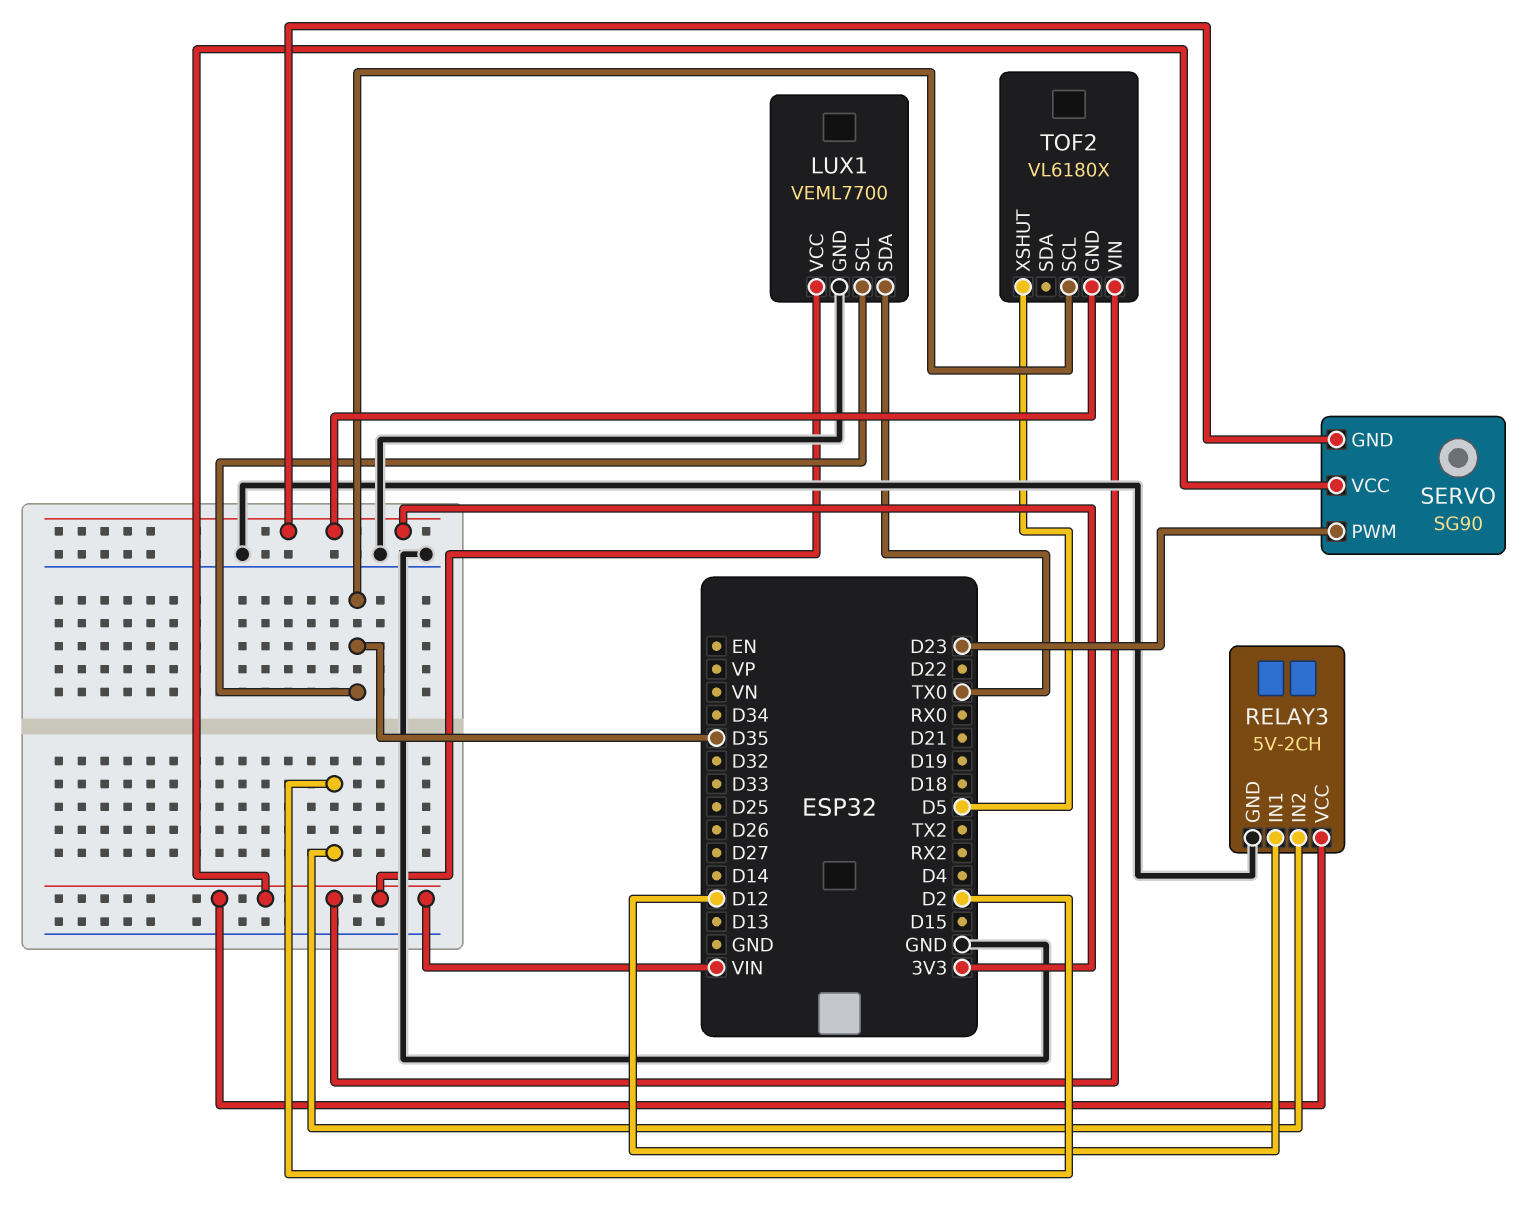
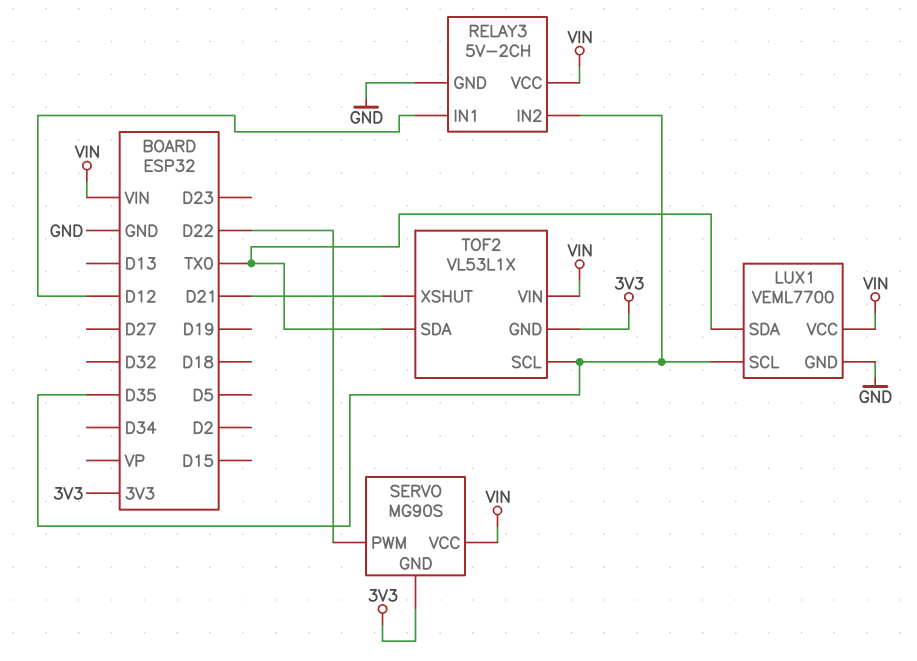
RELAY3 pin IN2: D2 -> D35
SERVO: SG90 -> MG90S
SERVO pin PWM: D23 -> D22
TOF2: VL6180X -> VL53L1X
TOF2 pin SDA: none -> TX0
TOF2 pin XSHUT: D5 -> D21

